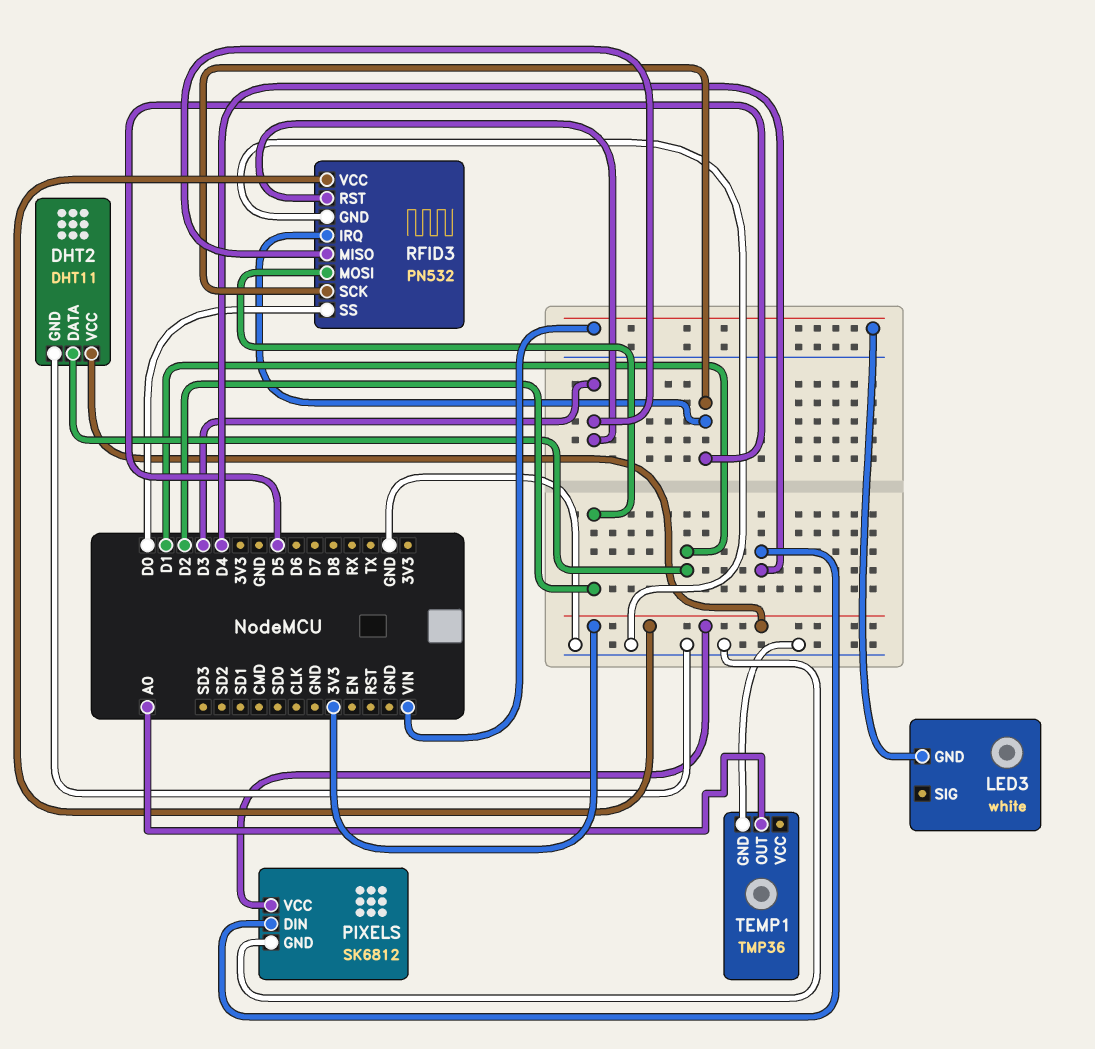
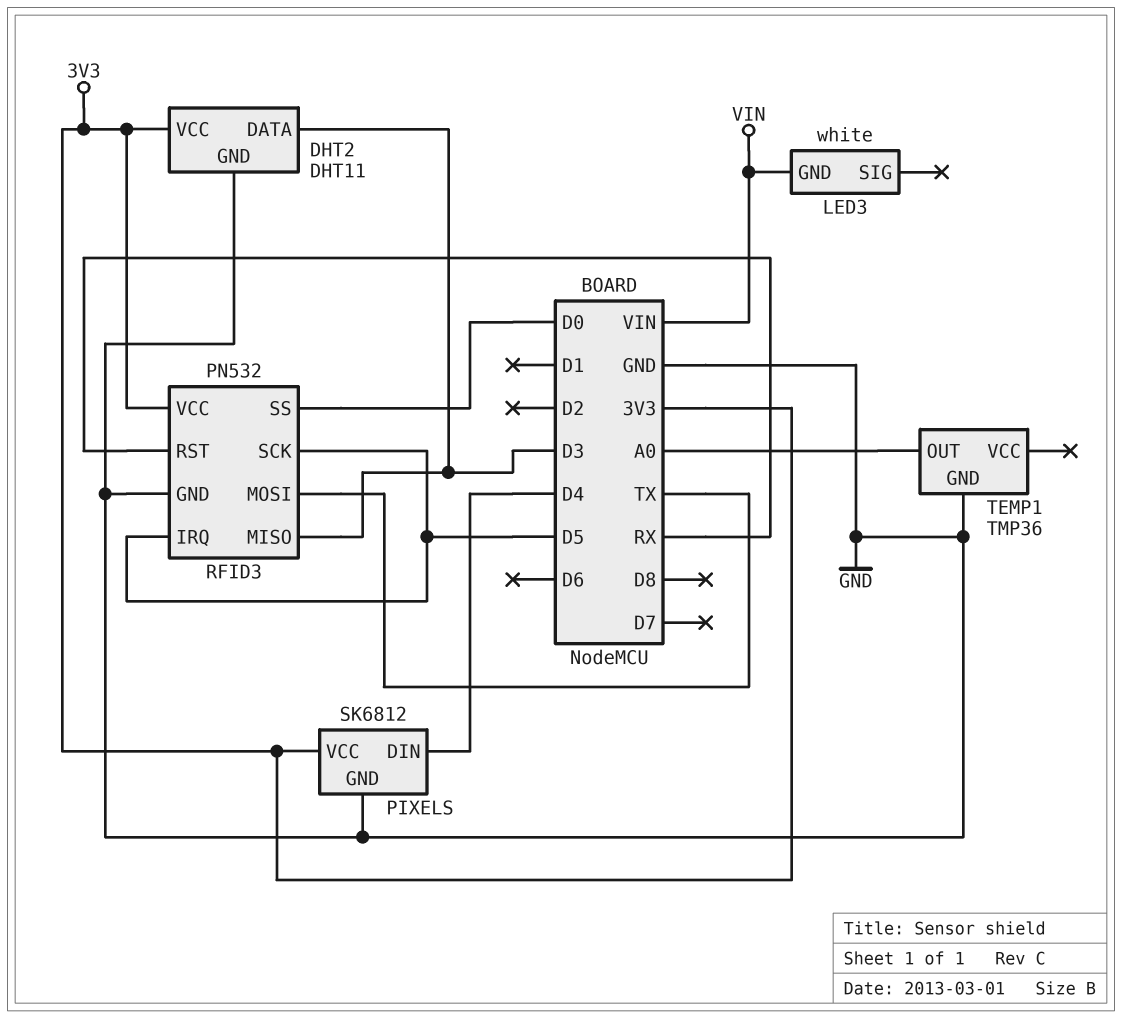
DHT2 pin DATA: D1 -> D3
RFID3 pin MOSI: D2 -> TX
RFID3 pin RST: D3 -> RX

